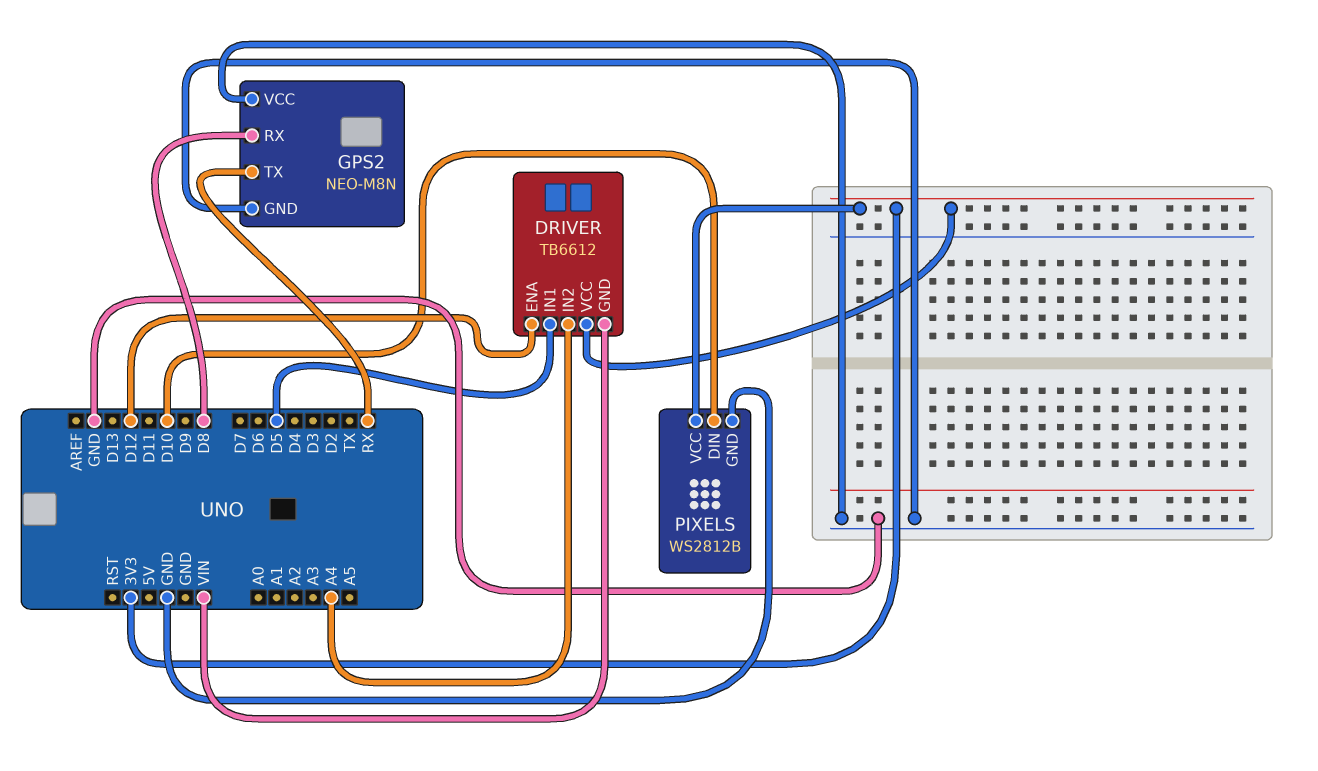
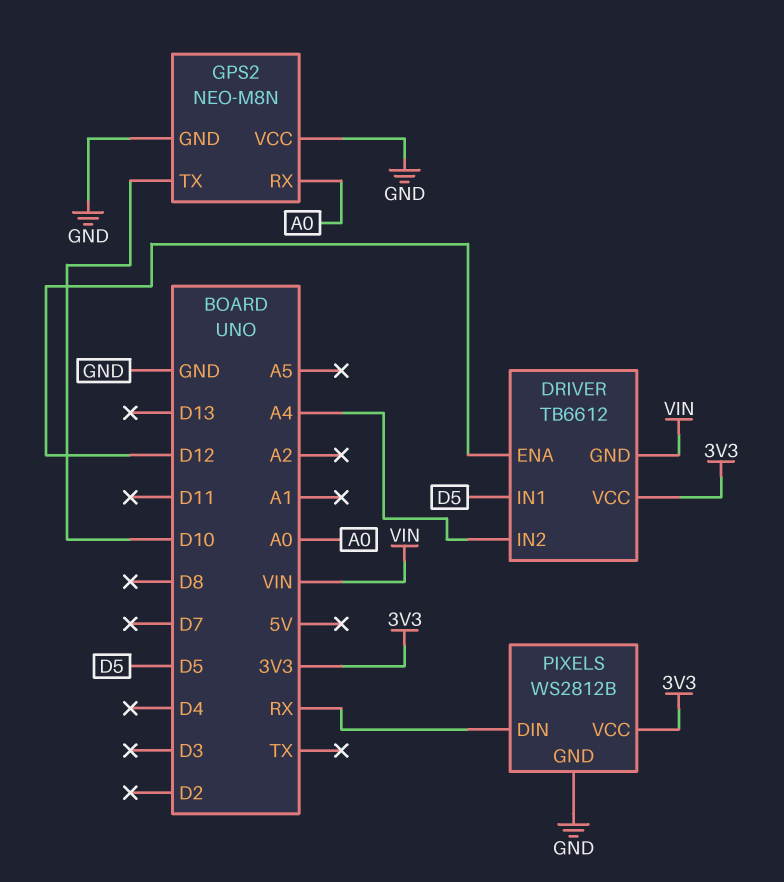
GPS2 pin RX: D8 -> A0
GPS2 pin TX: RX -> D10
PIXELS pin DIN: D10 -> RX

